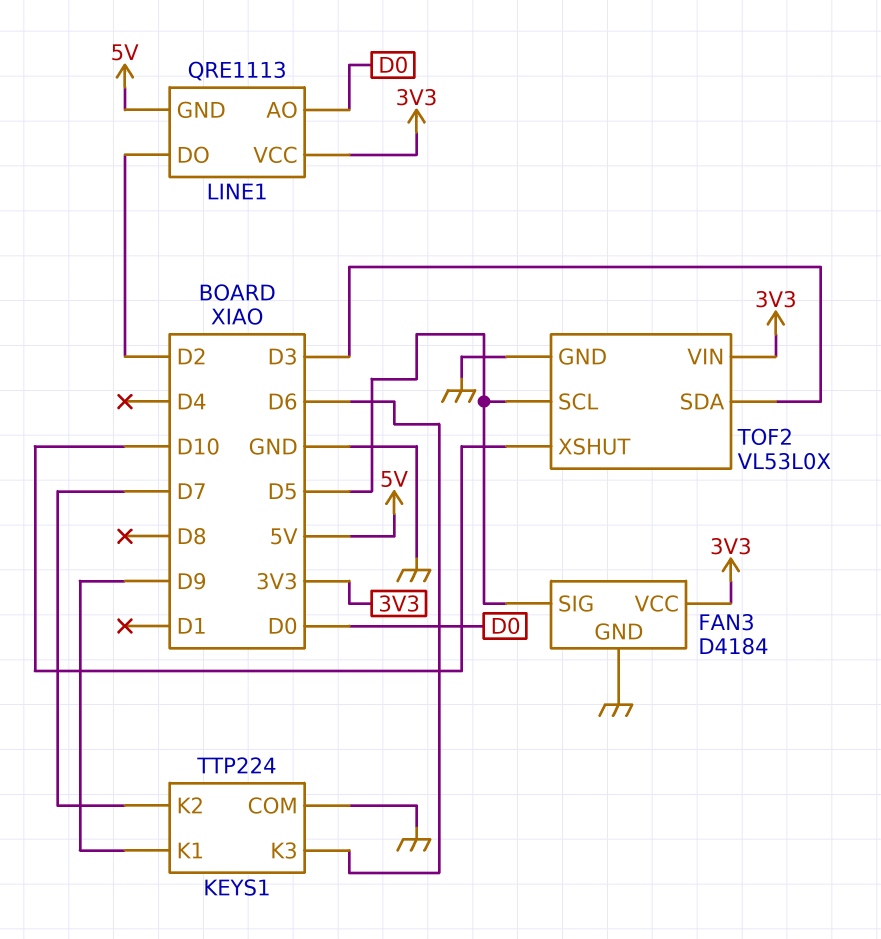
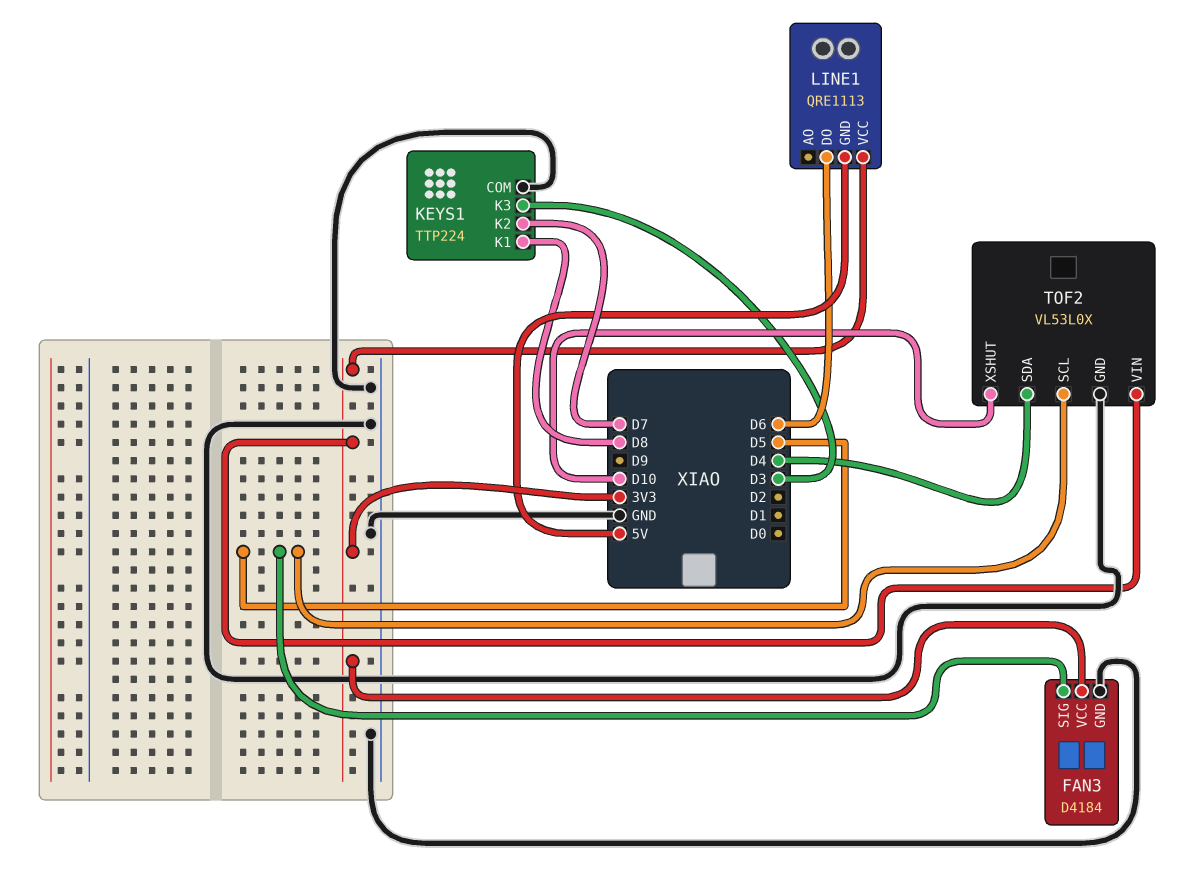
KEYS1 pin K1: D9 -> D8
KEYS1 pin K3: D6 -> D3
LINE1 pin AO: D0 -> none
LINE1 pin DO: D2 -> D6
TOF2 pin SDA: D3 -> D4

